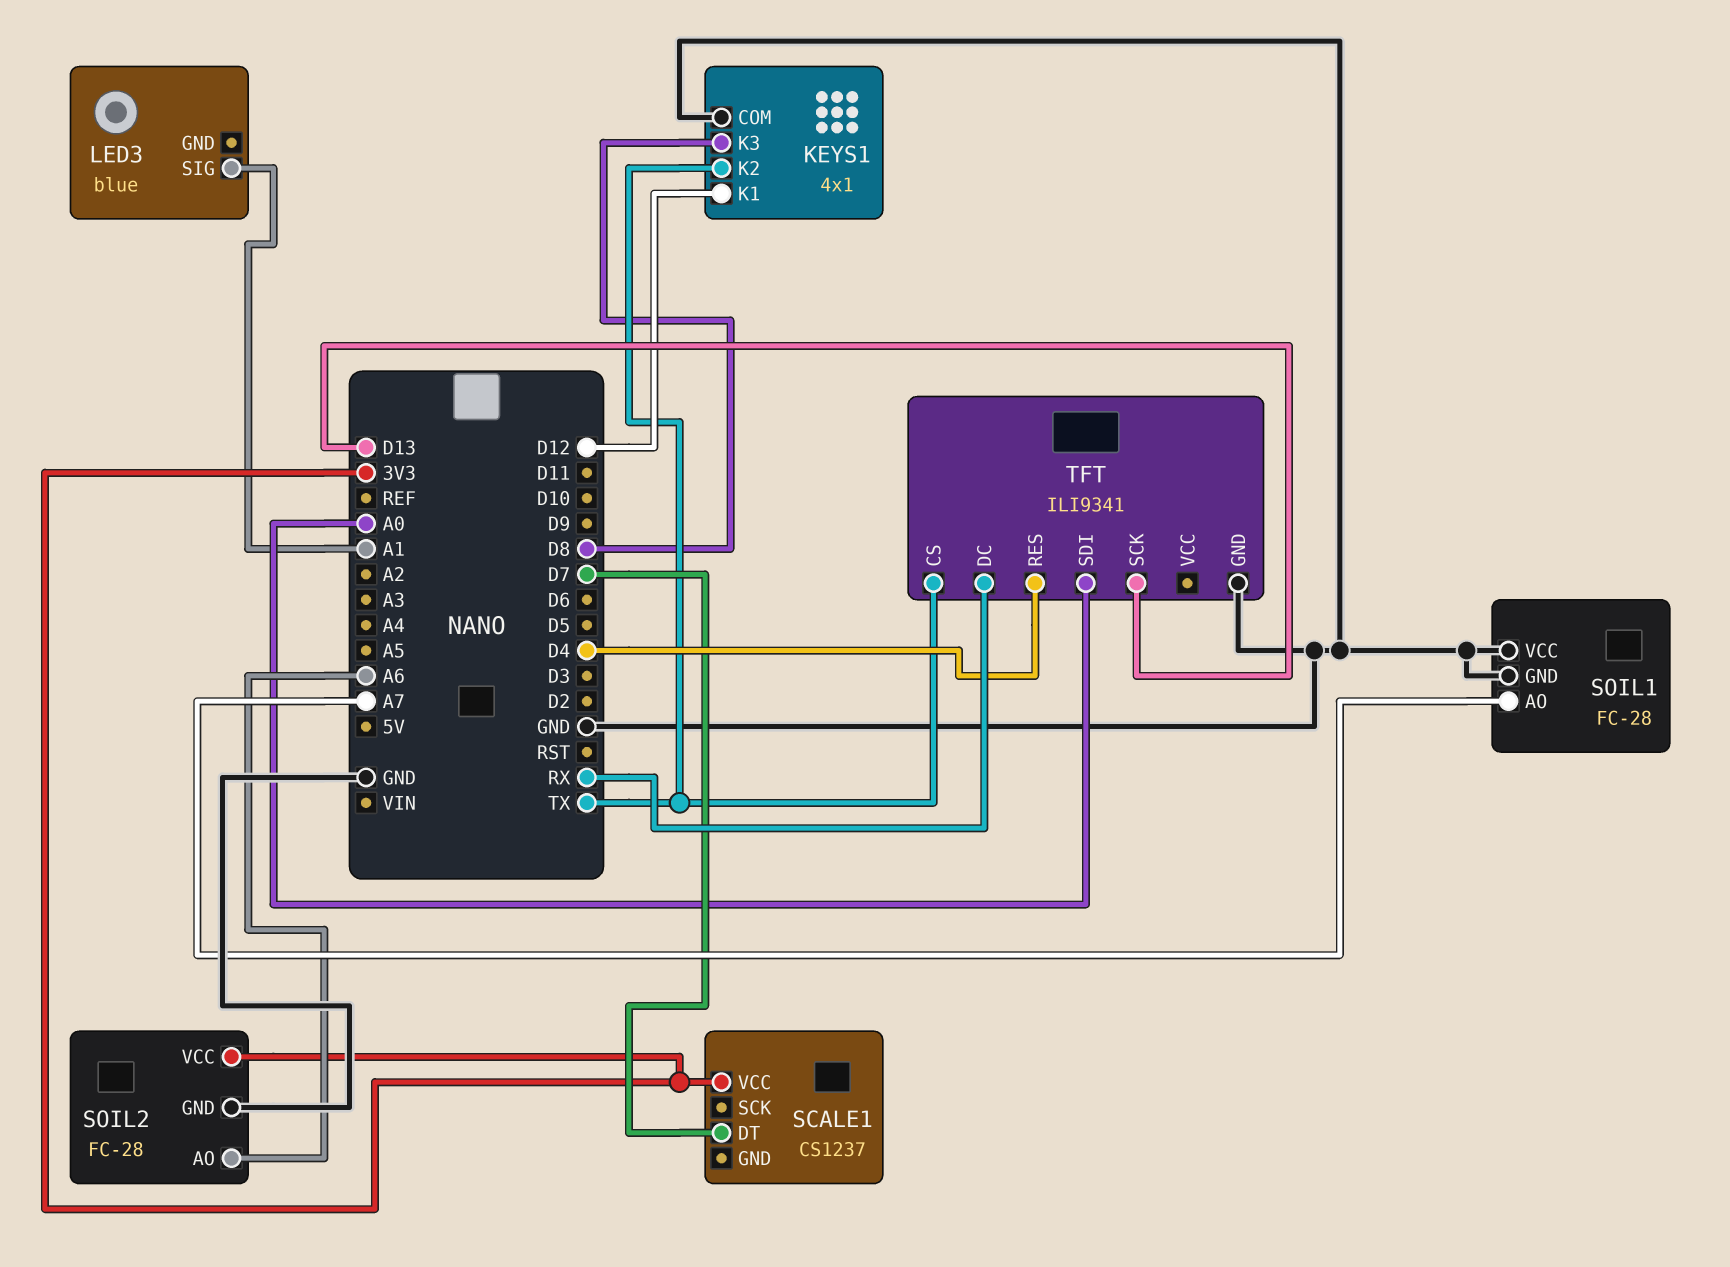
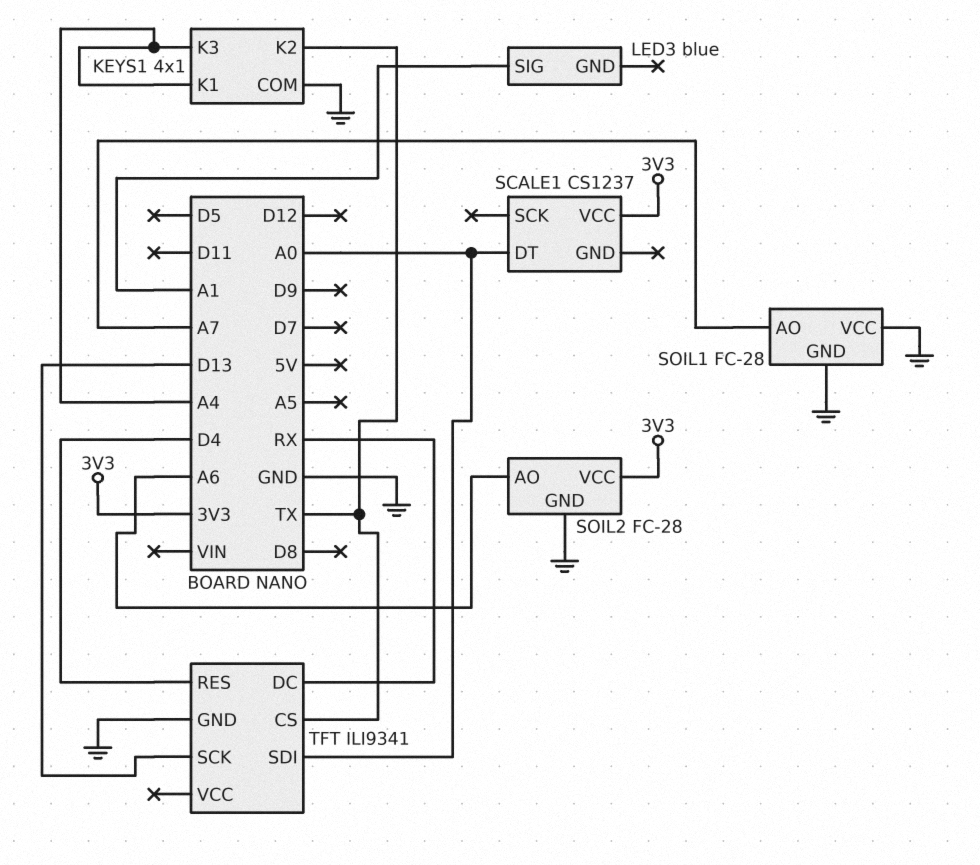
KEYS1 pin K1: D12 -> A4
KEYS1 pin K3: D8 -> A4
SCALE1 pin DT: D7 -> A0

